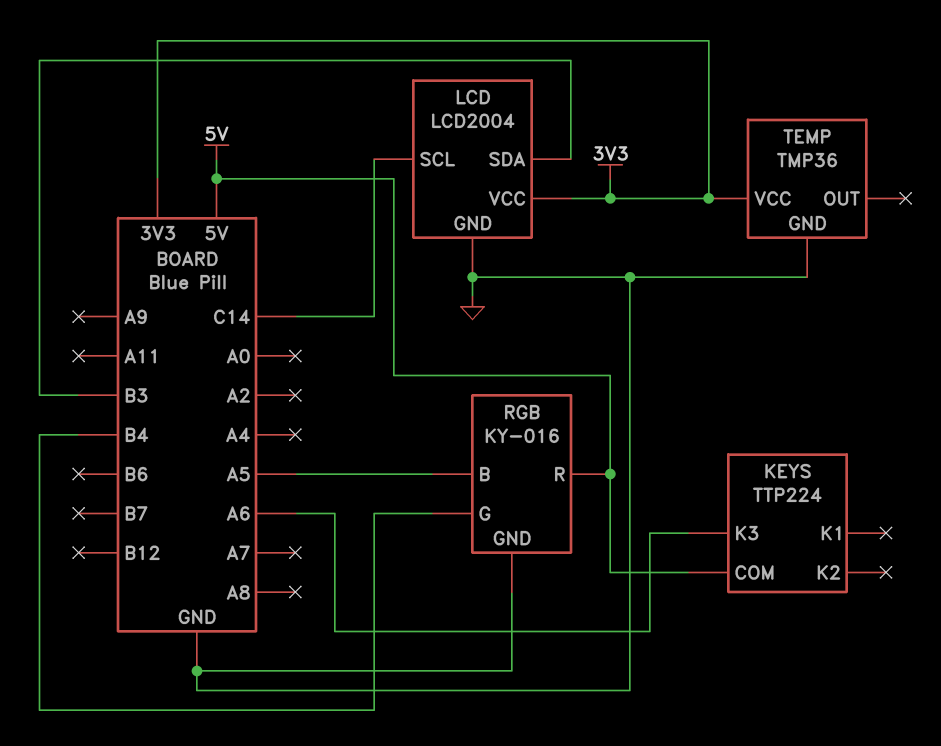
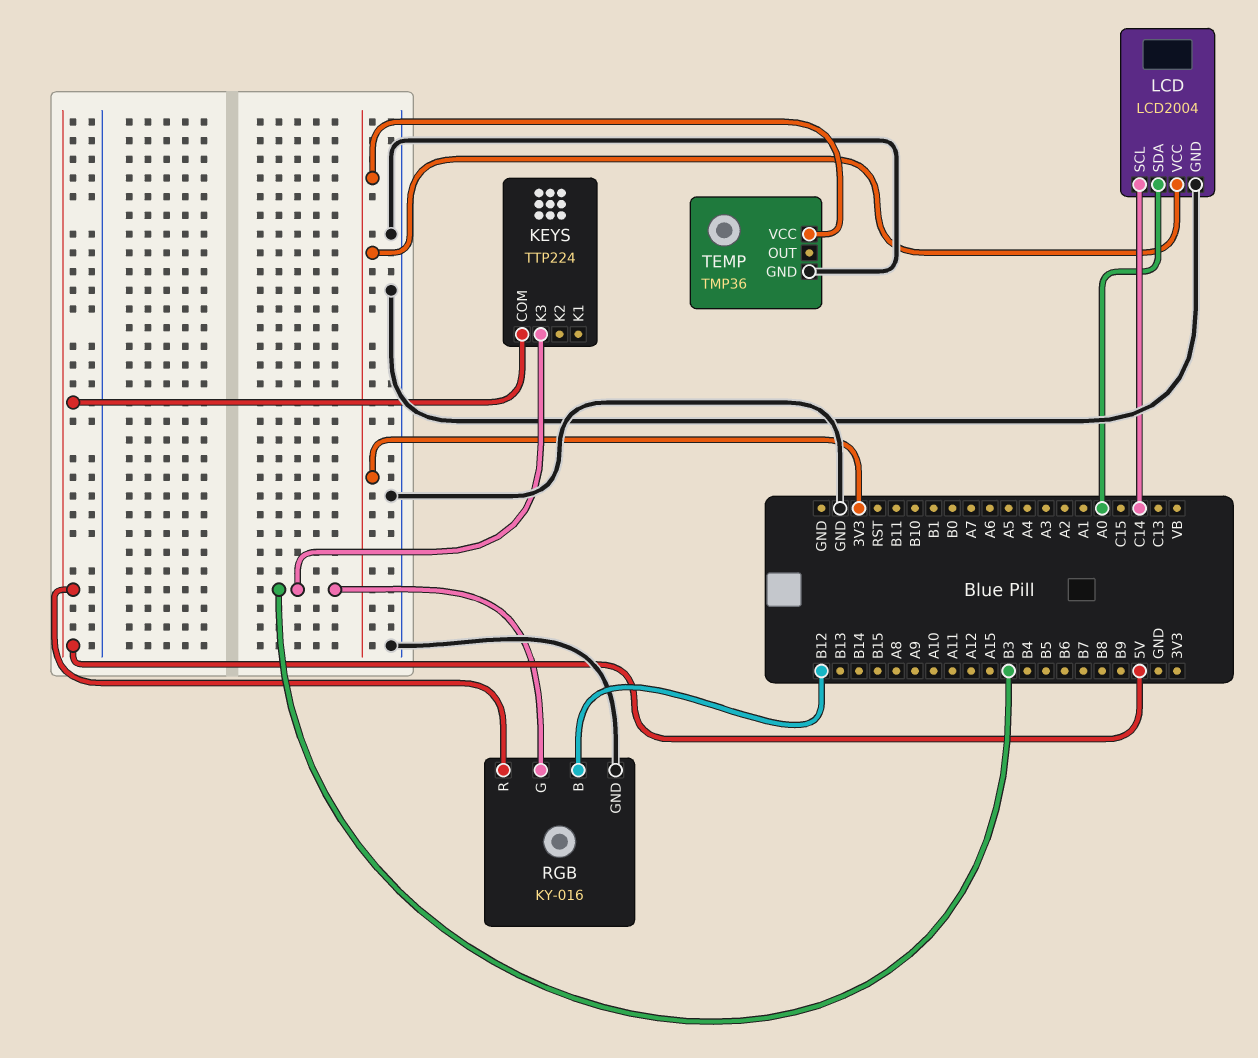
KEYS pin K3: A6 -> B3
LCD pin SDA: B3 -> A0
RGB pin B: A5 -> B12
RGB pin G: B4 -> B3

